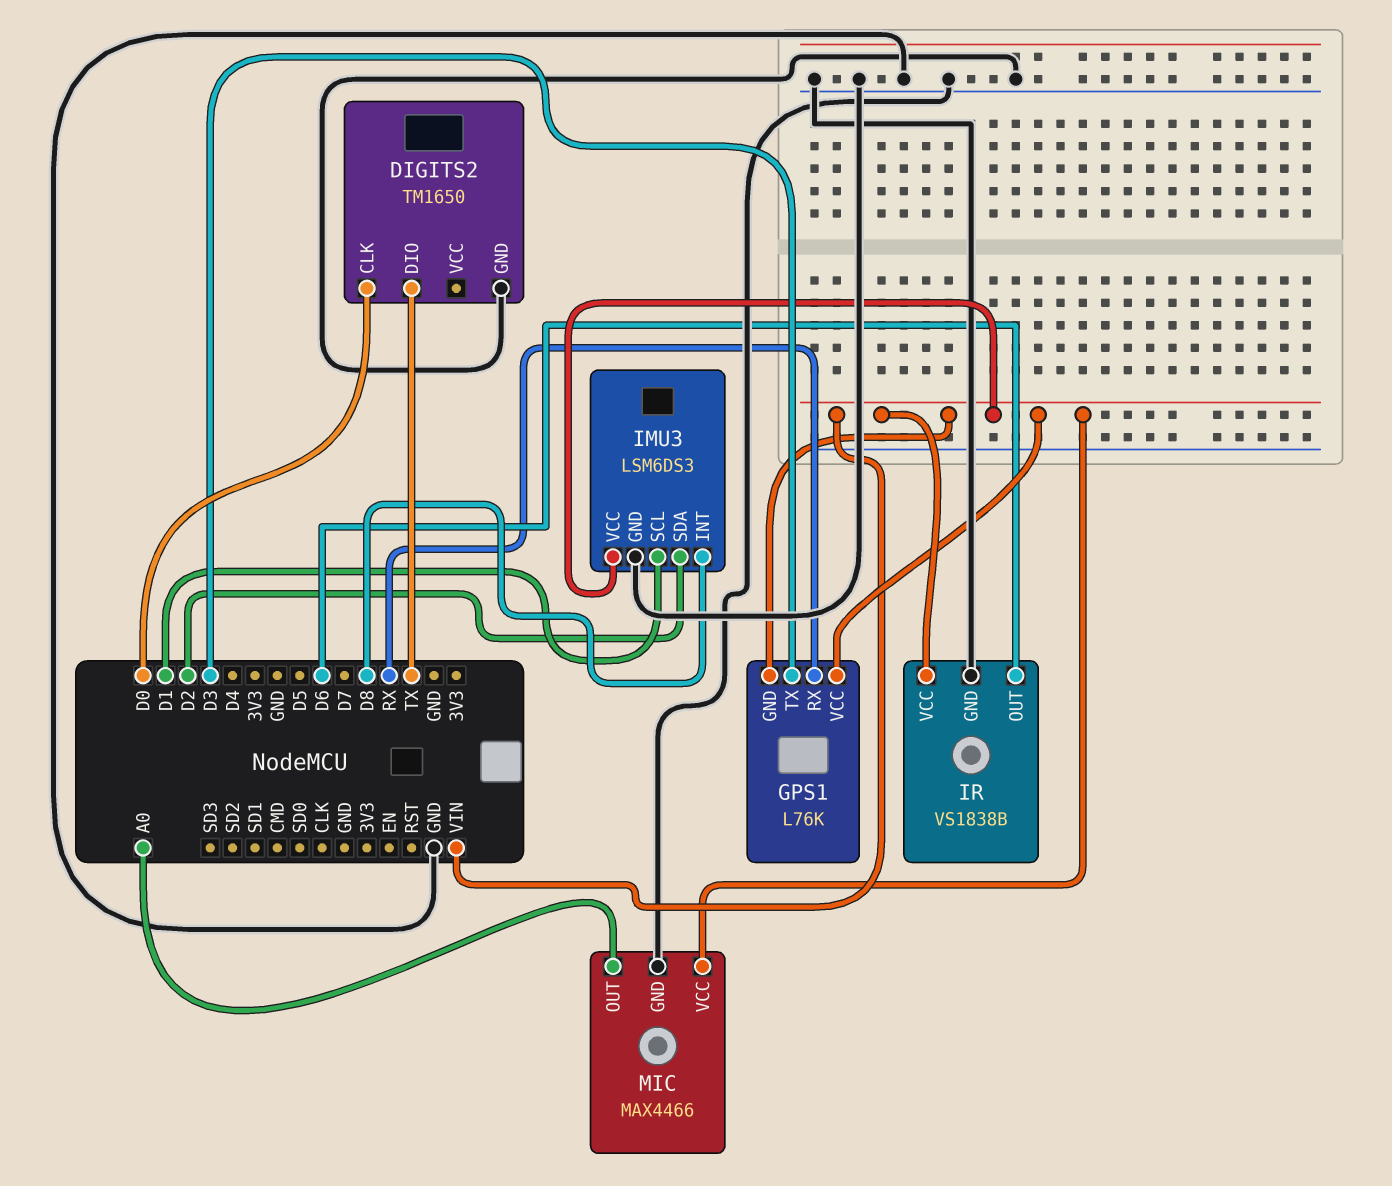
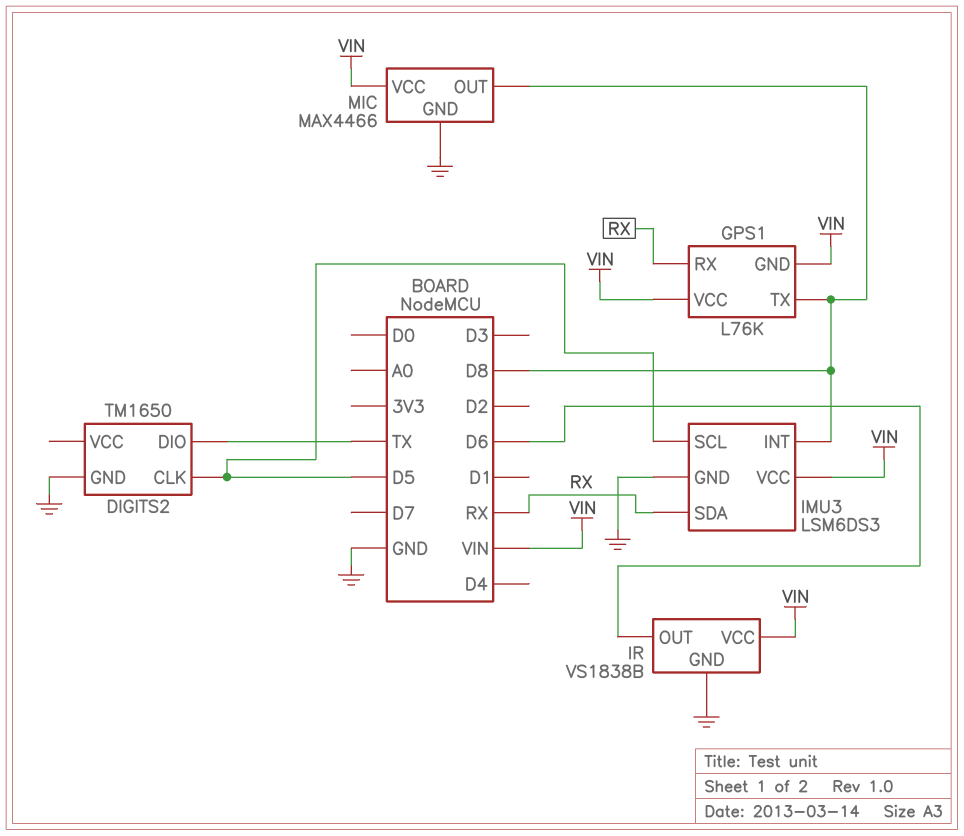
DIGITS2 pin CLK: D0 -> D5
GPS1 pin TX: D3 -> D8
IMU3 pin SCL: D1 -> D5
IMU3 pin SDA: D2 -> RX
MIC pin OUT: A0 -> D8

